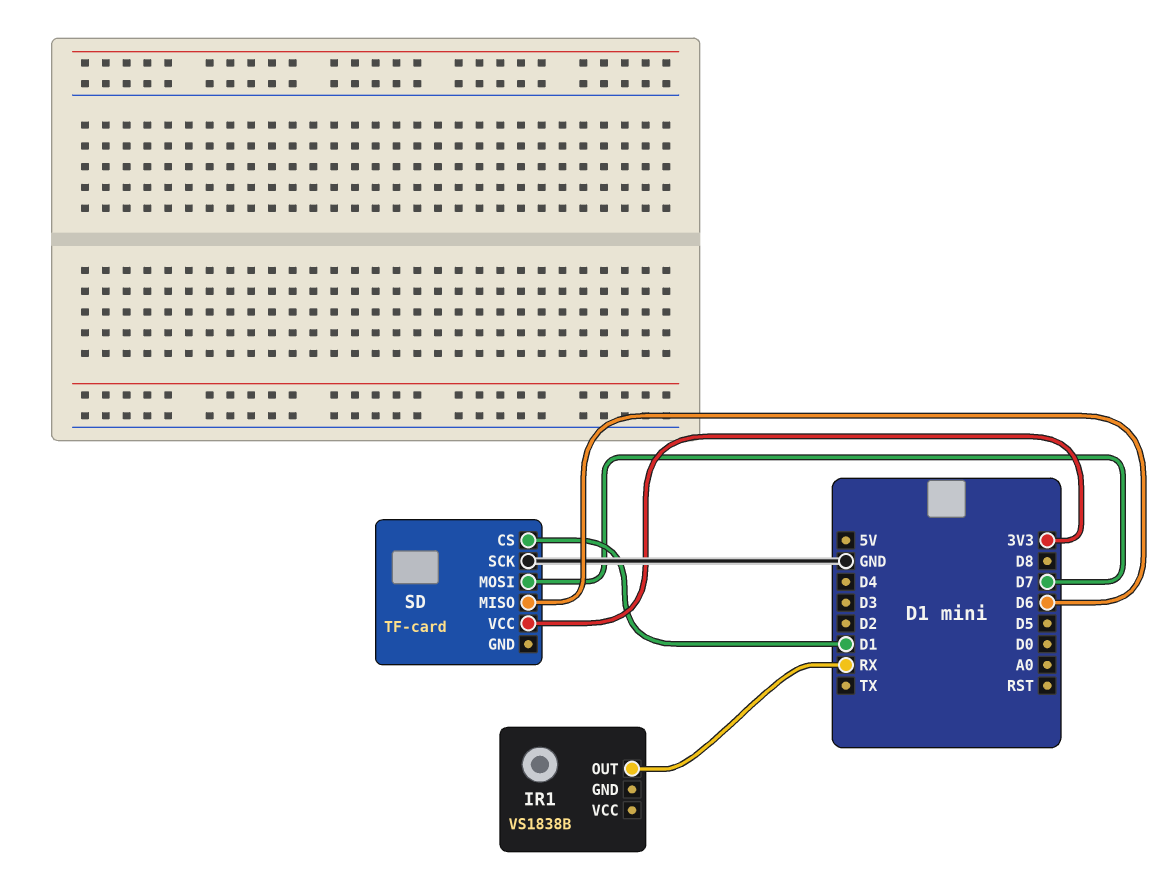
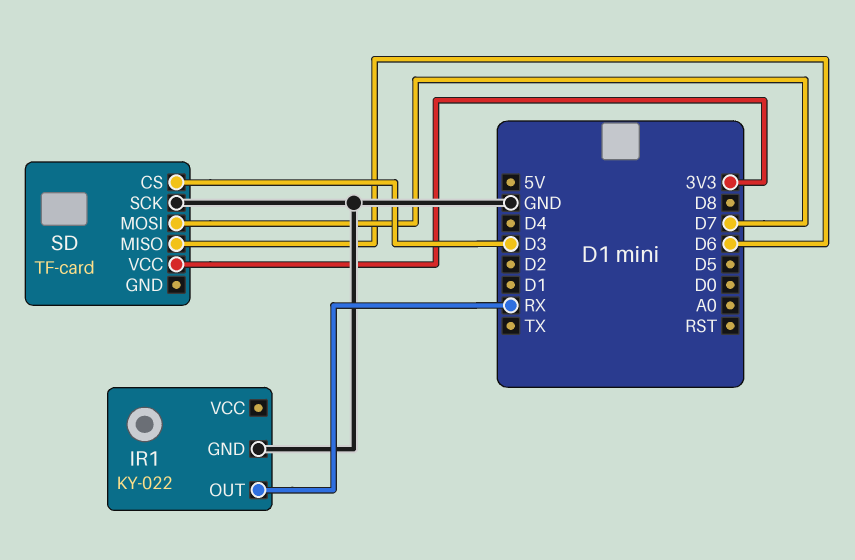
IR1: VS1838B -> KY-022
IR1 pin GND: none -> GND
SD pin CS: D1 -> D3

